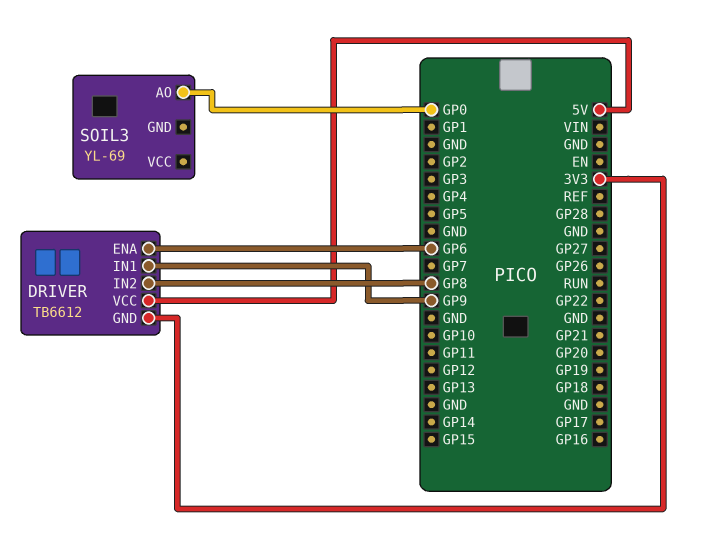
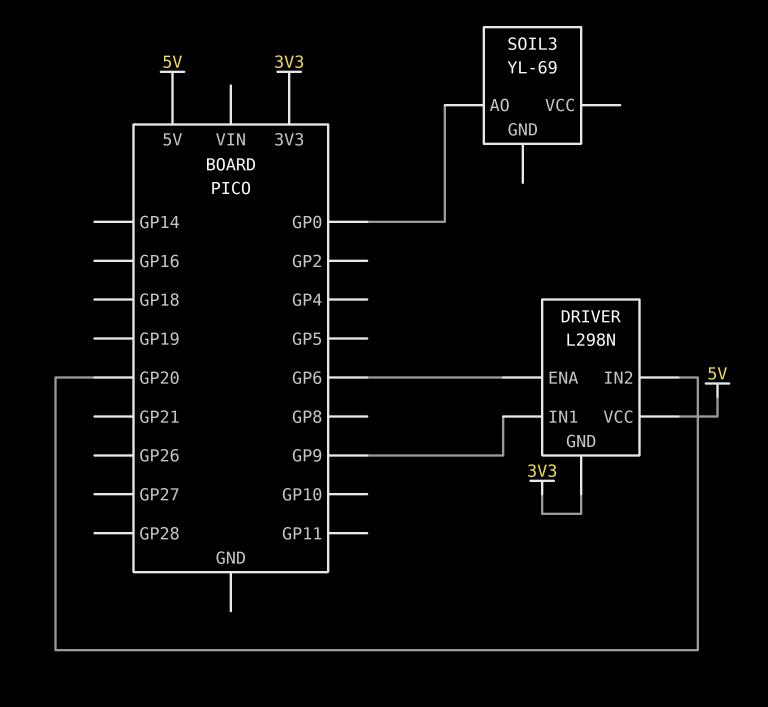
DRIVER: TB6612 -> L298N
DRIVER pin IN2: GP8 -> GP20

